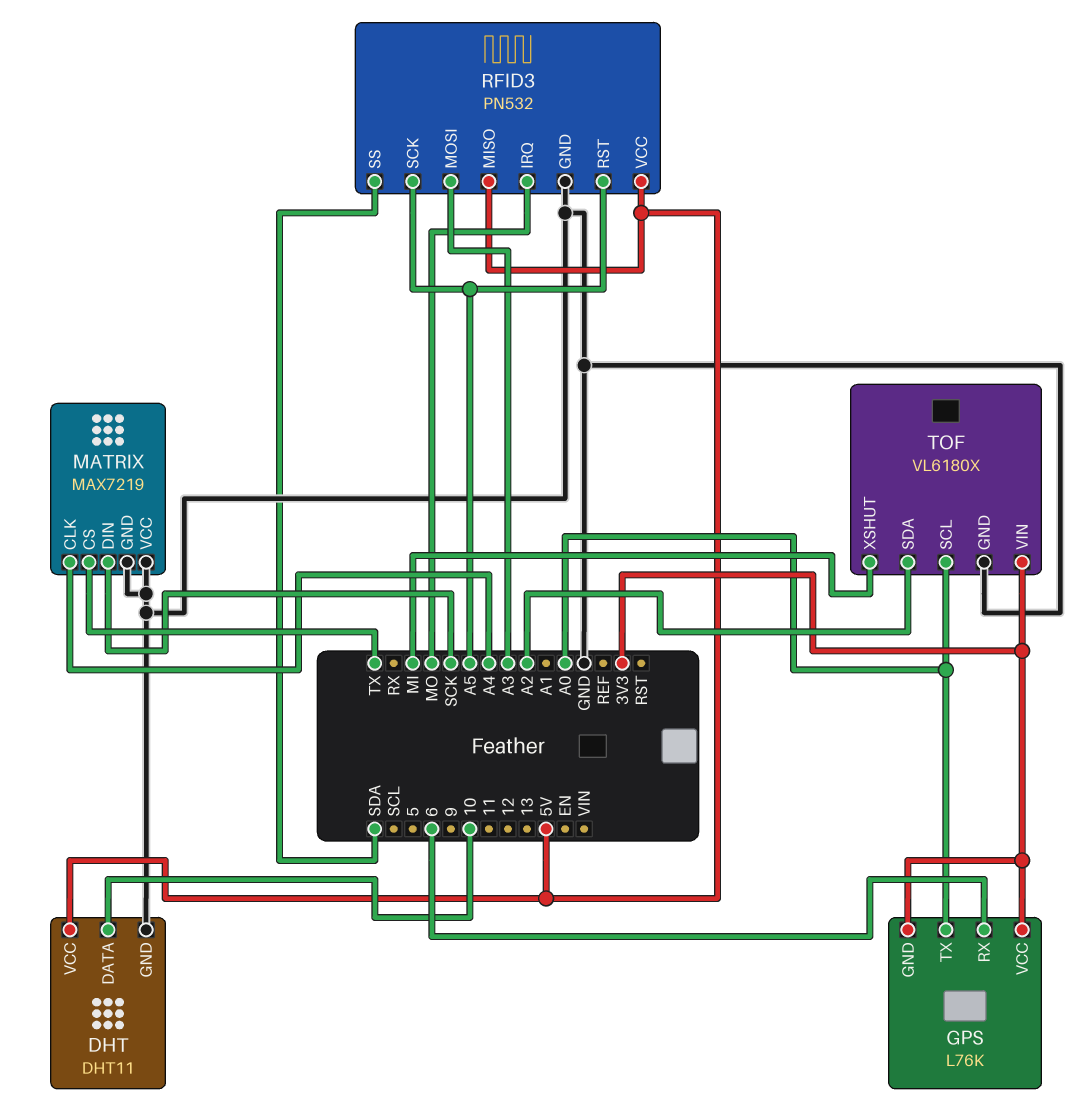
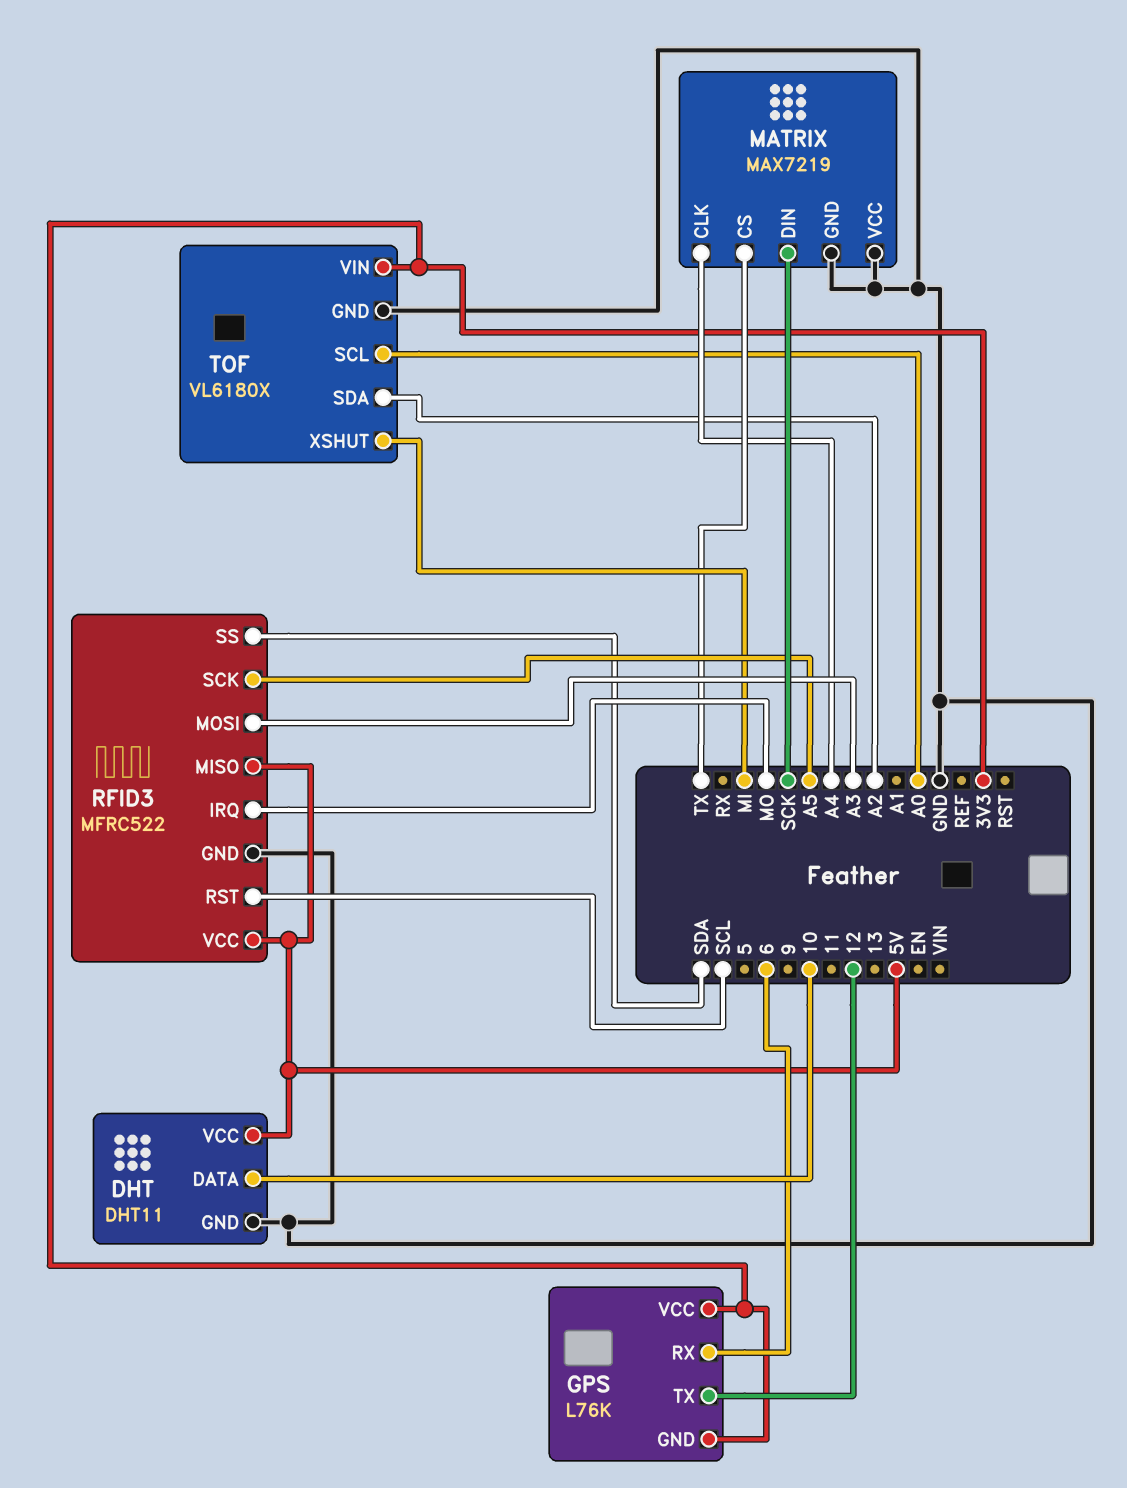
GPS pin TX: A0 -> 12
RFID3: PN532 -> MFRC522
RFID3 pin RST: A5 -> SCL

